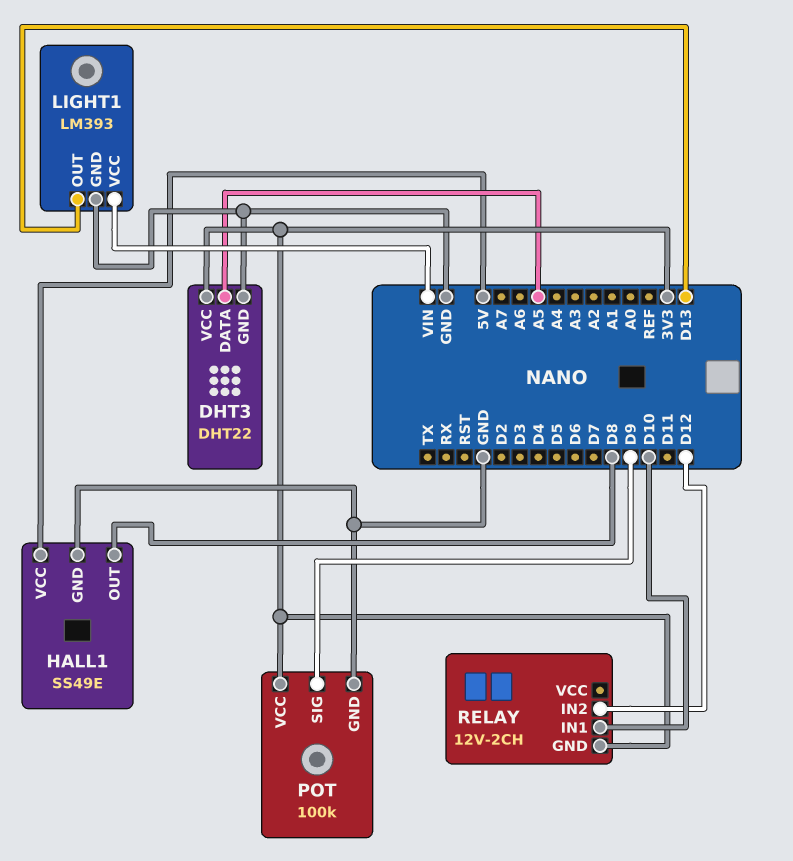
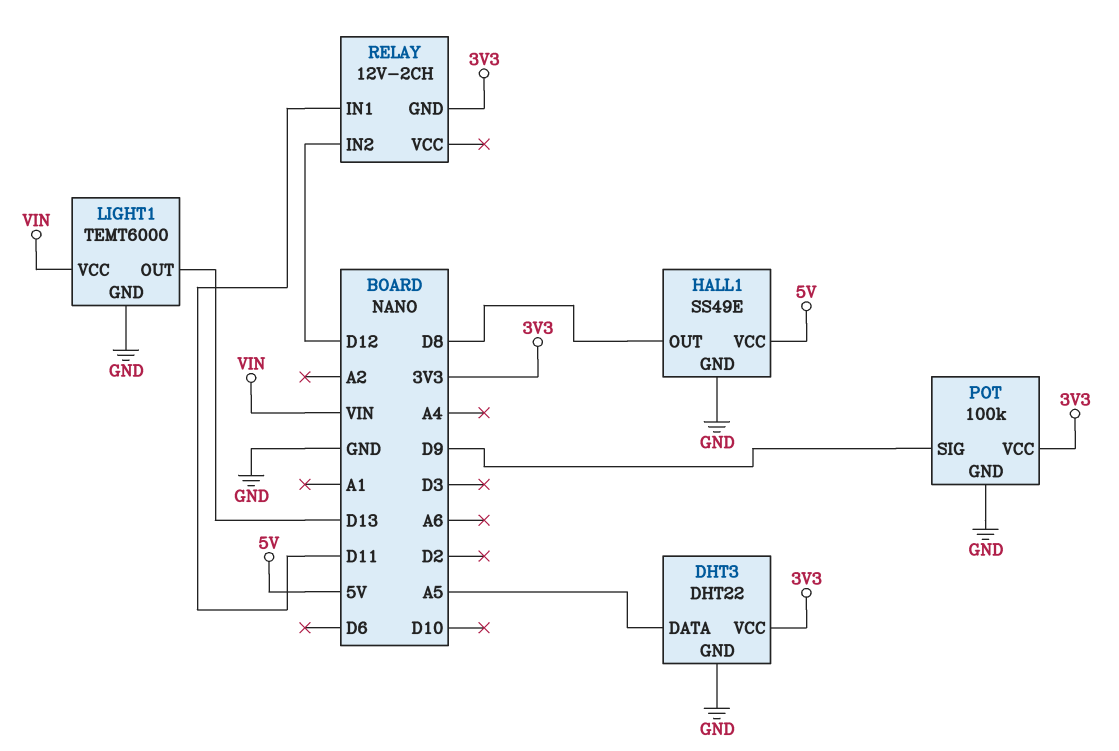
LIGHT1: LM393 -> TEMT6000
RELAY pin IN1: D10 -> D11

